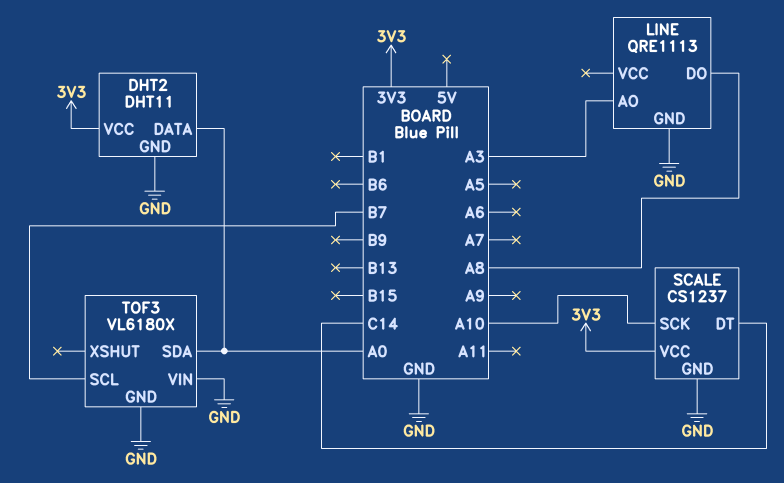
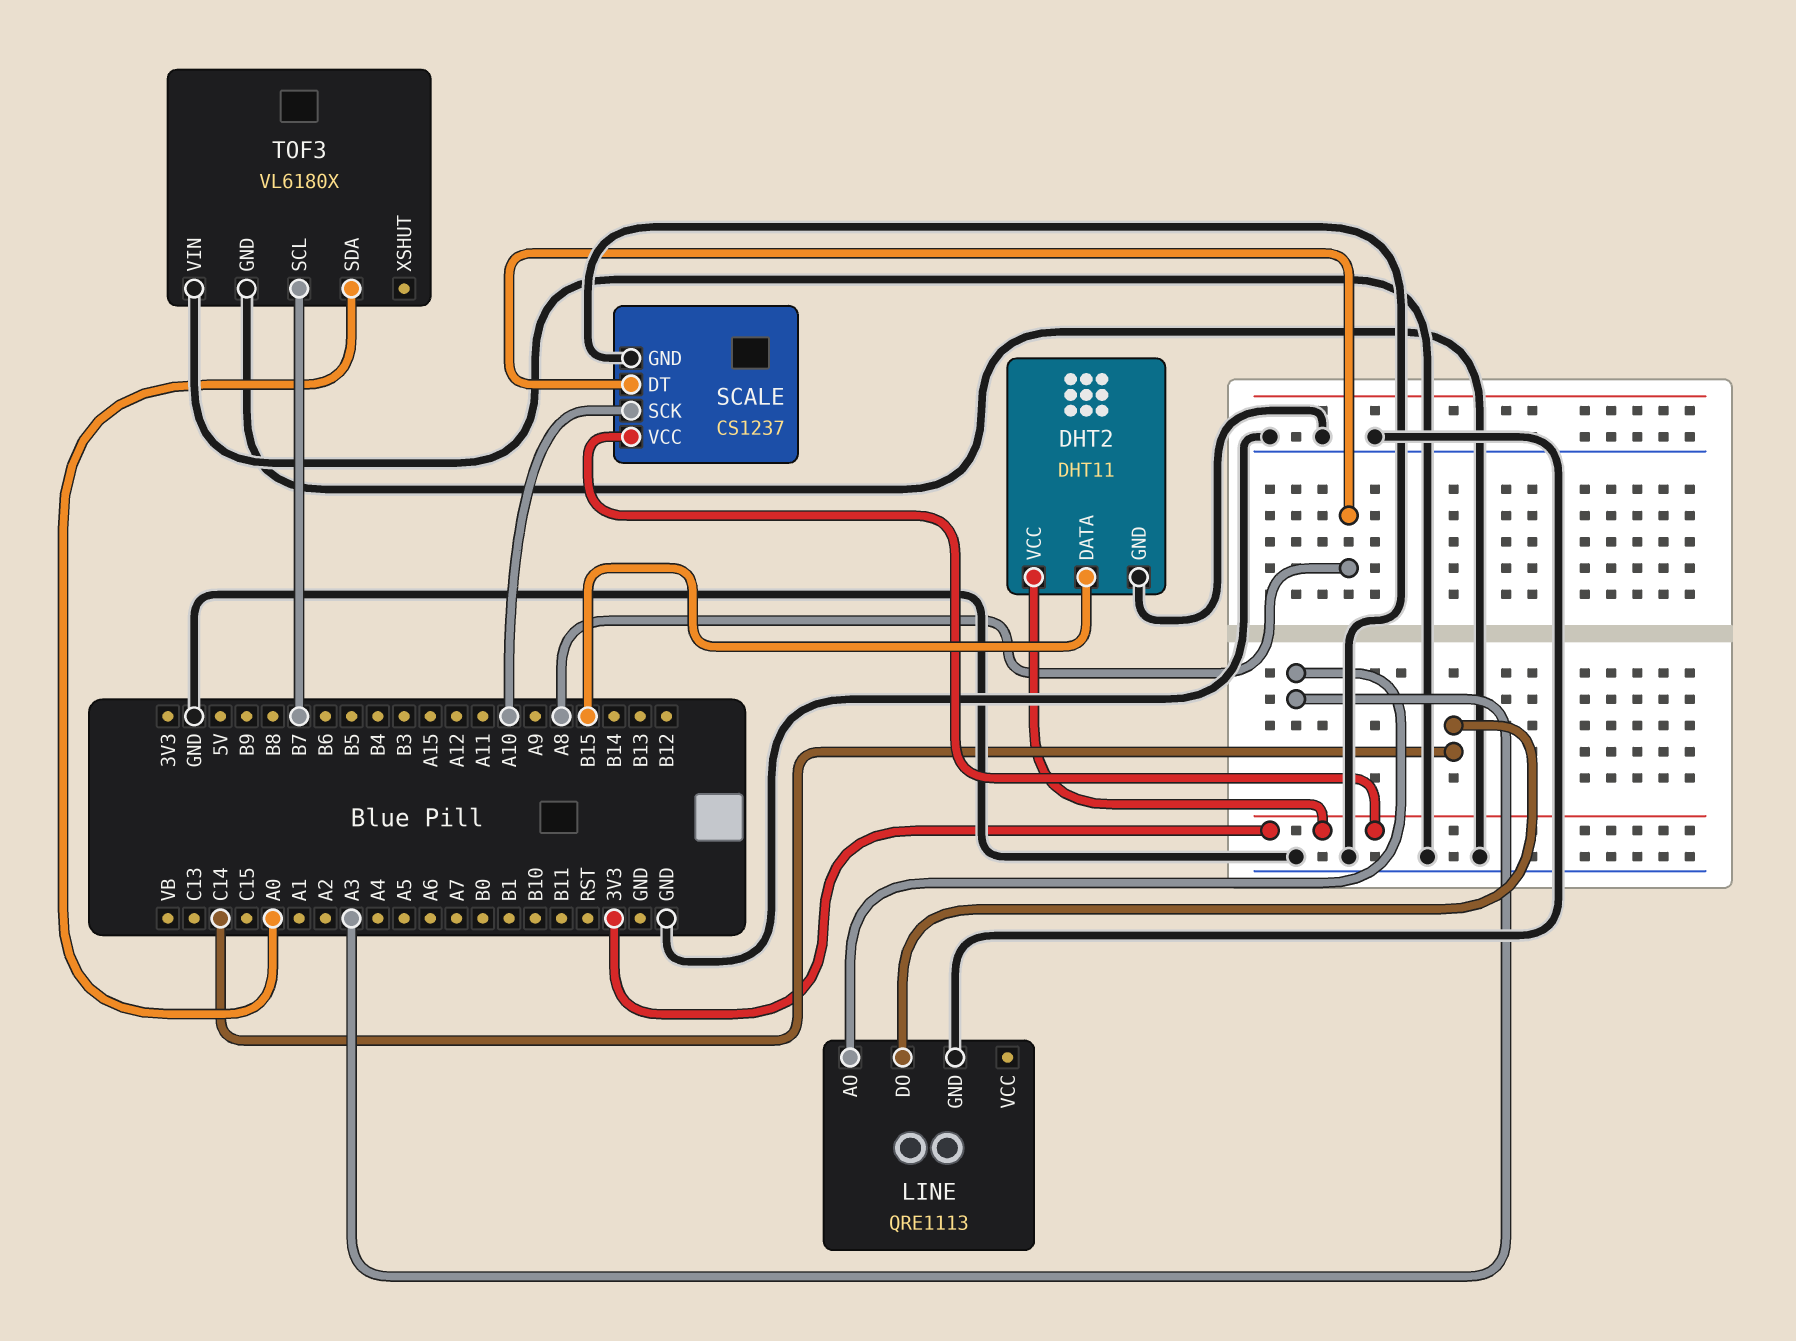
DHT2 pin DATA: A0 -> B15
LINE pin DO: A8 -> C14
SCALE pin DT: C14 -> A8

